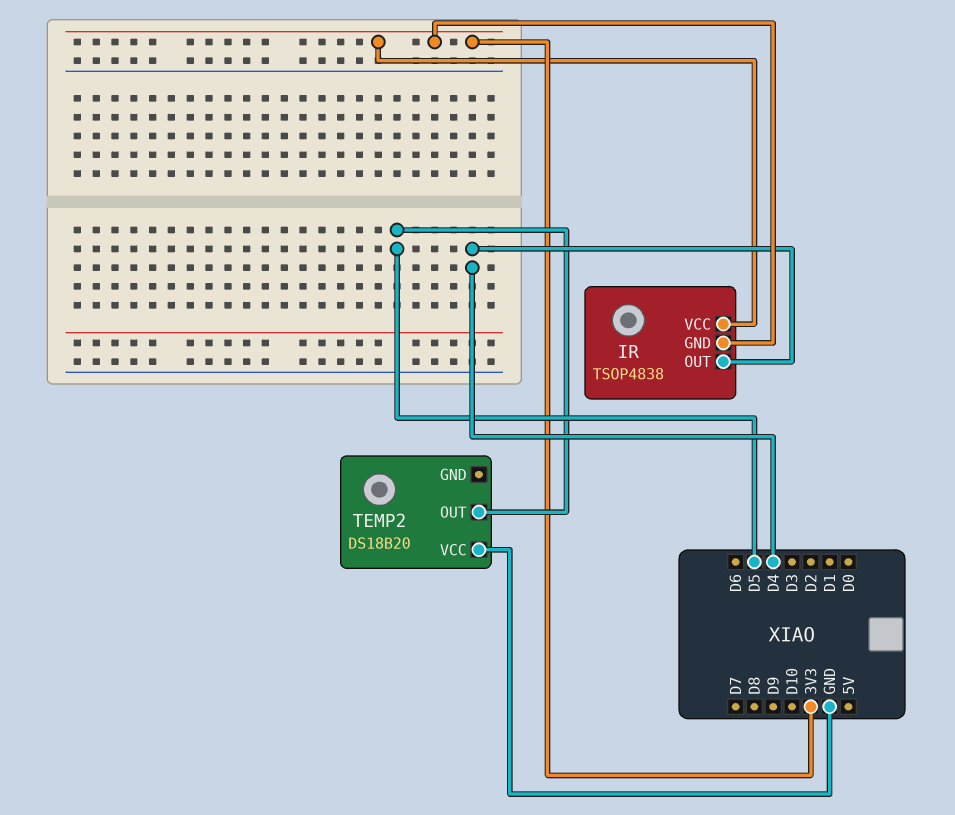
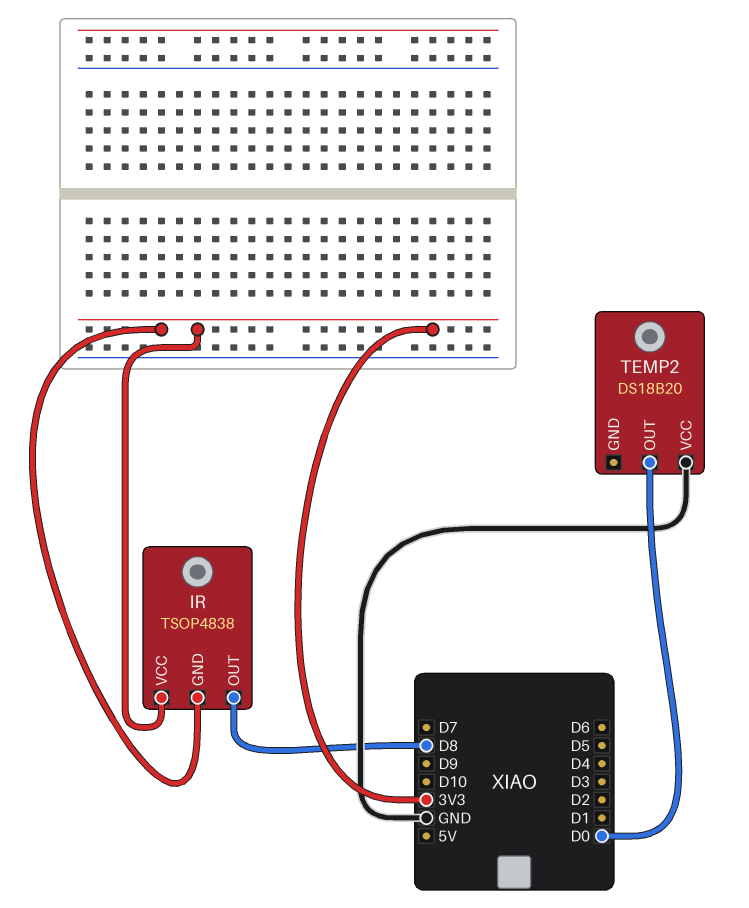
IR pin OUT: D4 -> D8
TEMP2 pin OUT: D5 -> D0

